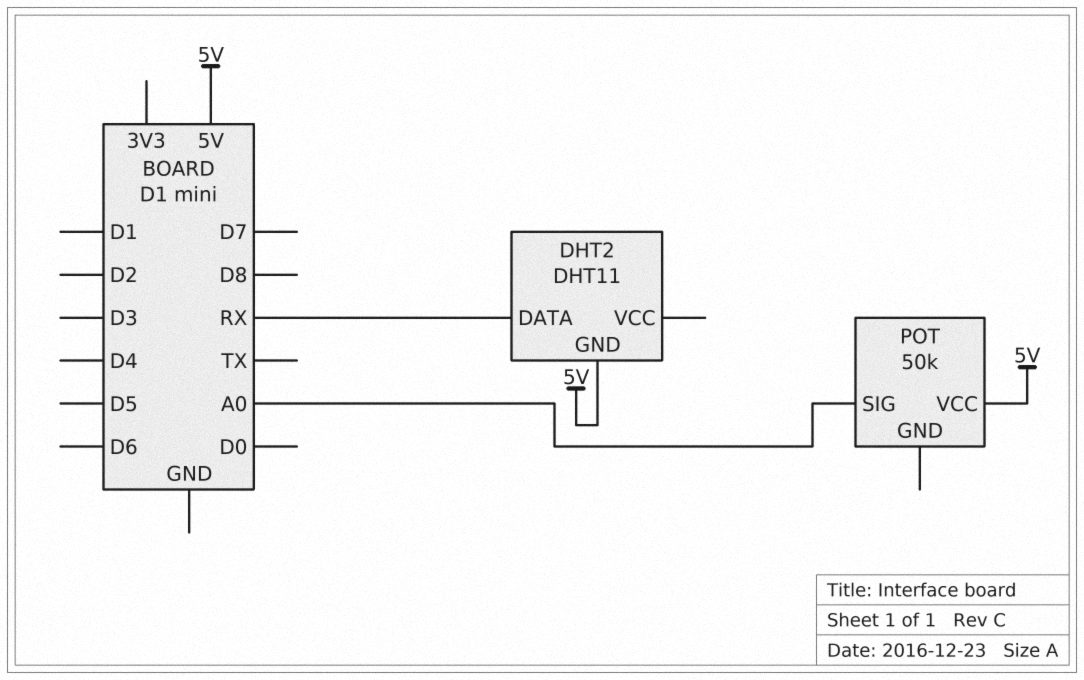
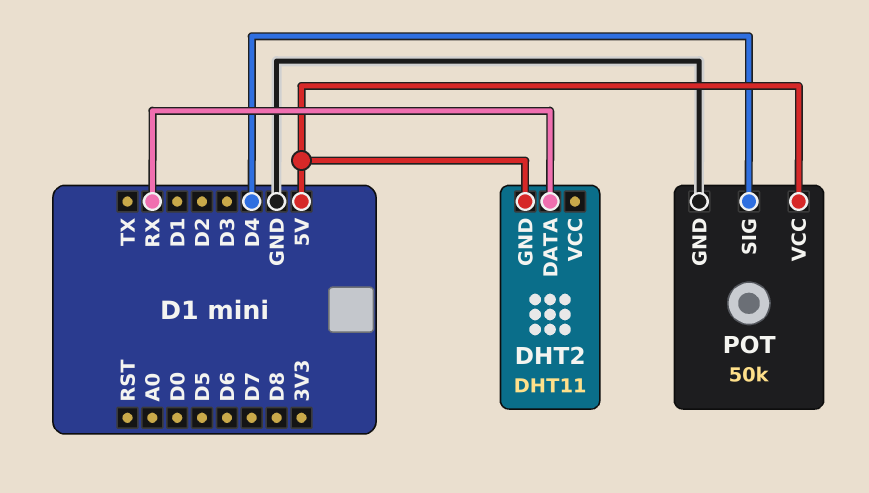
POT pin GND: none -> GND
POT pin SIG: A0 -> D4

